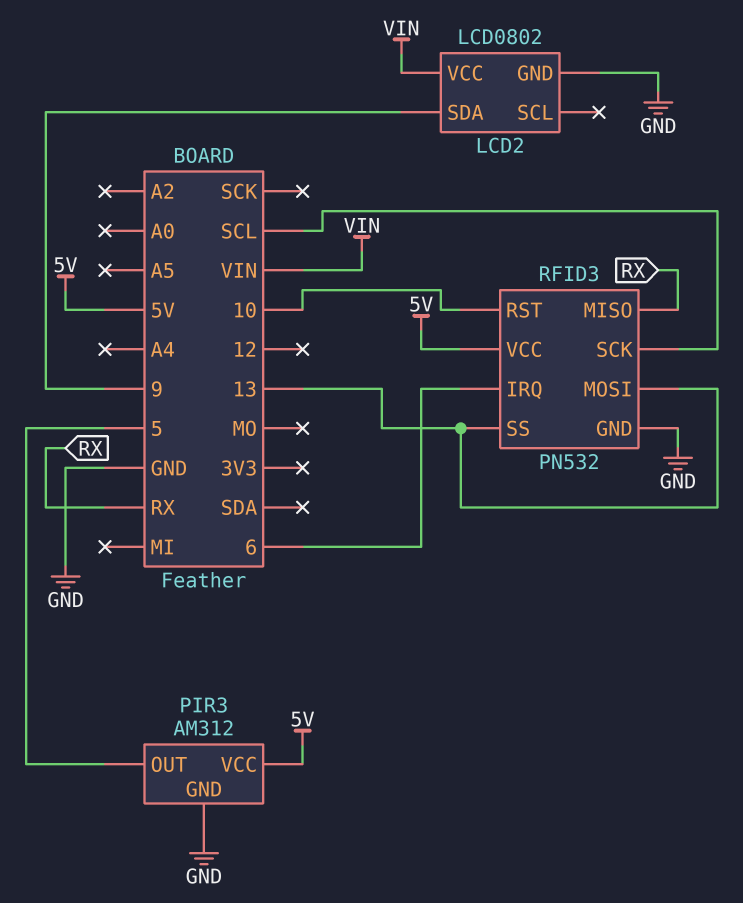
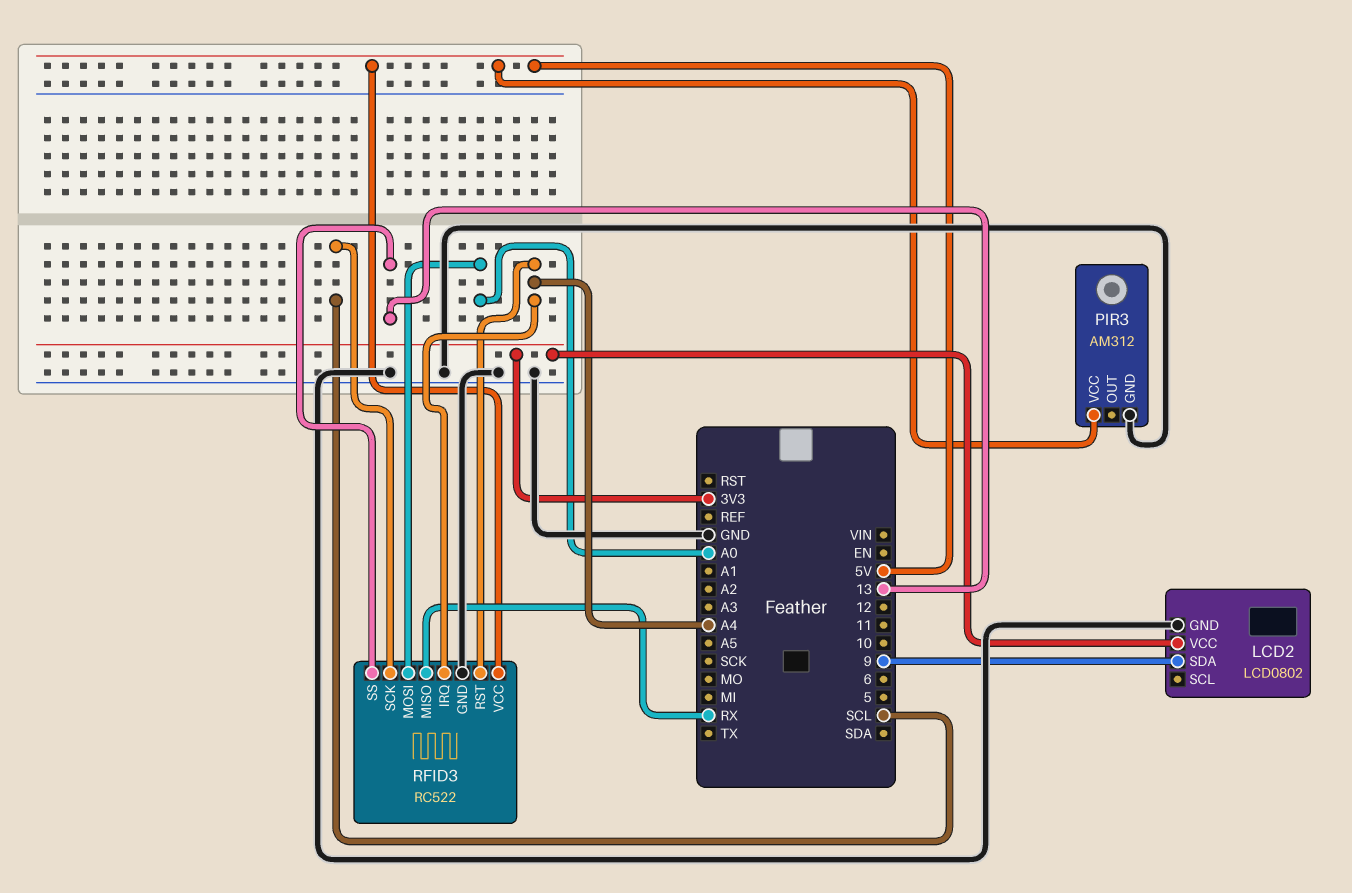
LCD2 pin VCC: VIN -> 3V3
PIR3 pin OUT: 5 -> none
RFID3: PN532 -> RC522
RFID3 pin IRQ: 6 -> A4
RFID3 pin MOSI: 13 -> A0
RFID3 pin RST: 10 -> A4

